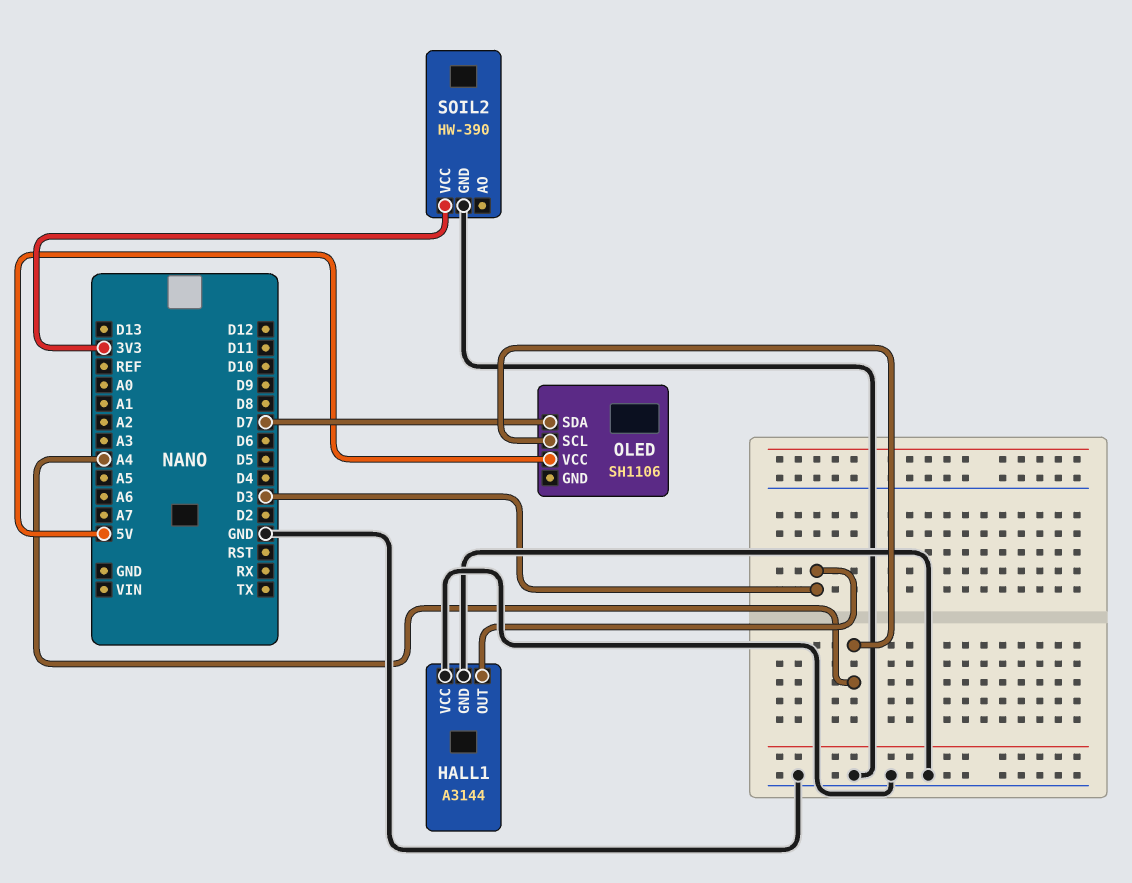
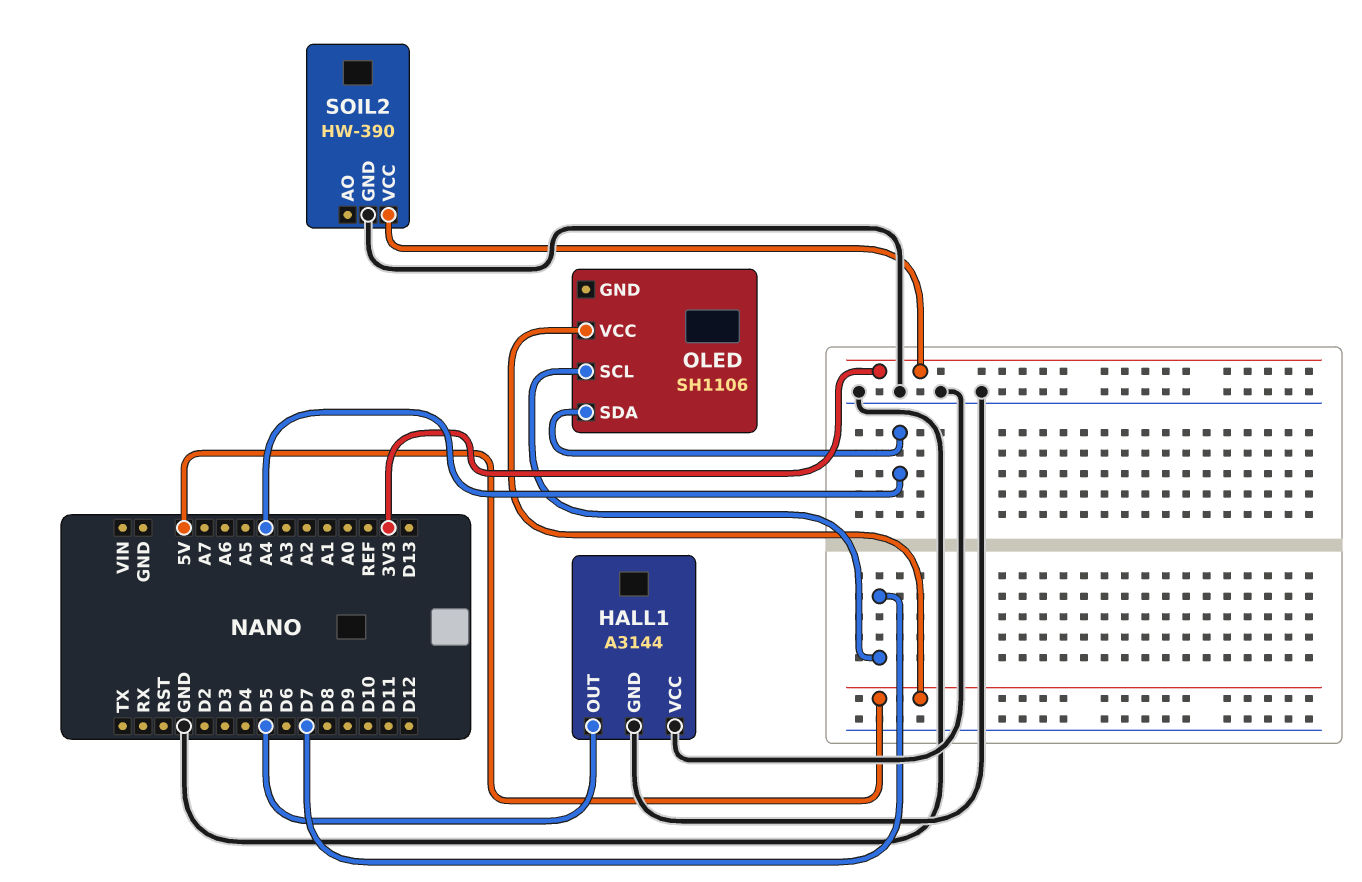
HALL1 pin OUT: D3 -> D5
OLED pin SCL: A4 -> D7
OLED pin SDA: D7 -> A4

